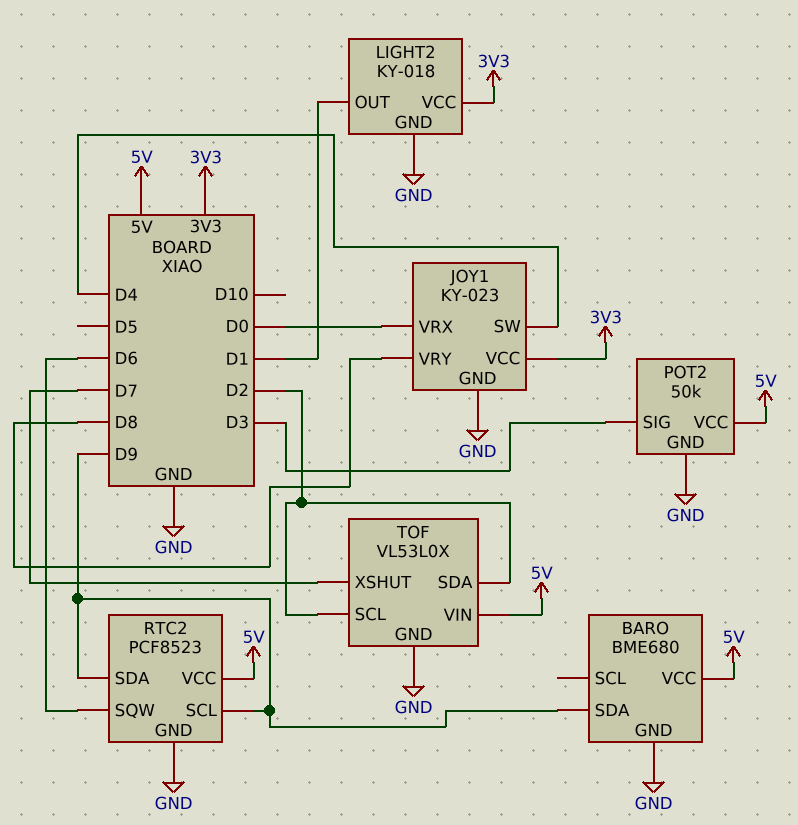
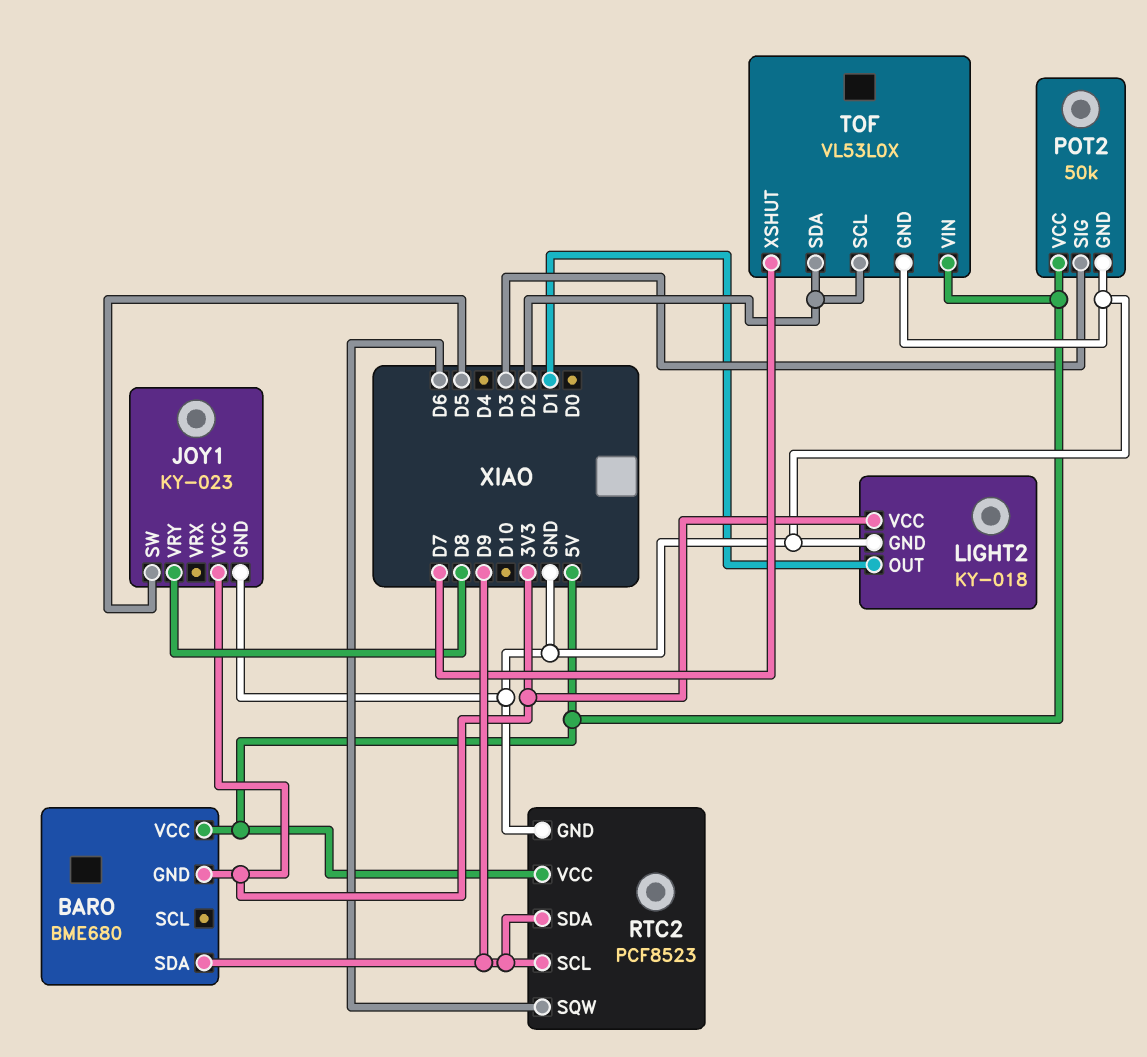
BARO pin GND: GND -> 3V3
JOY1 pin SW: D4 -> D5
JOY1 pin VRX: D0 -> none

